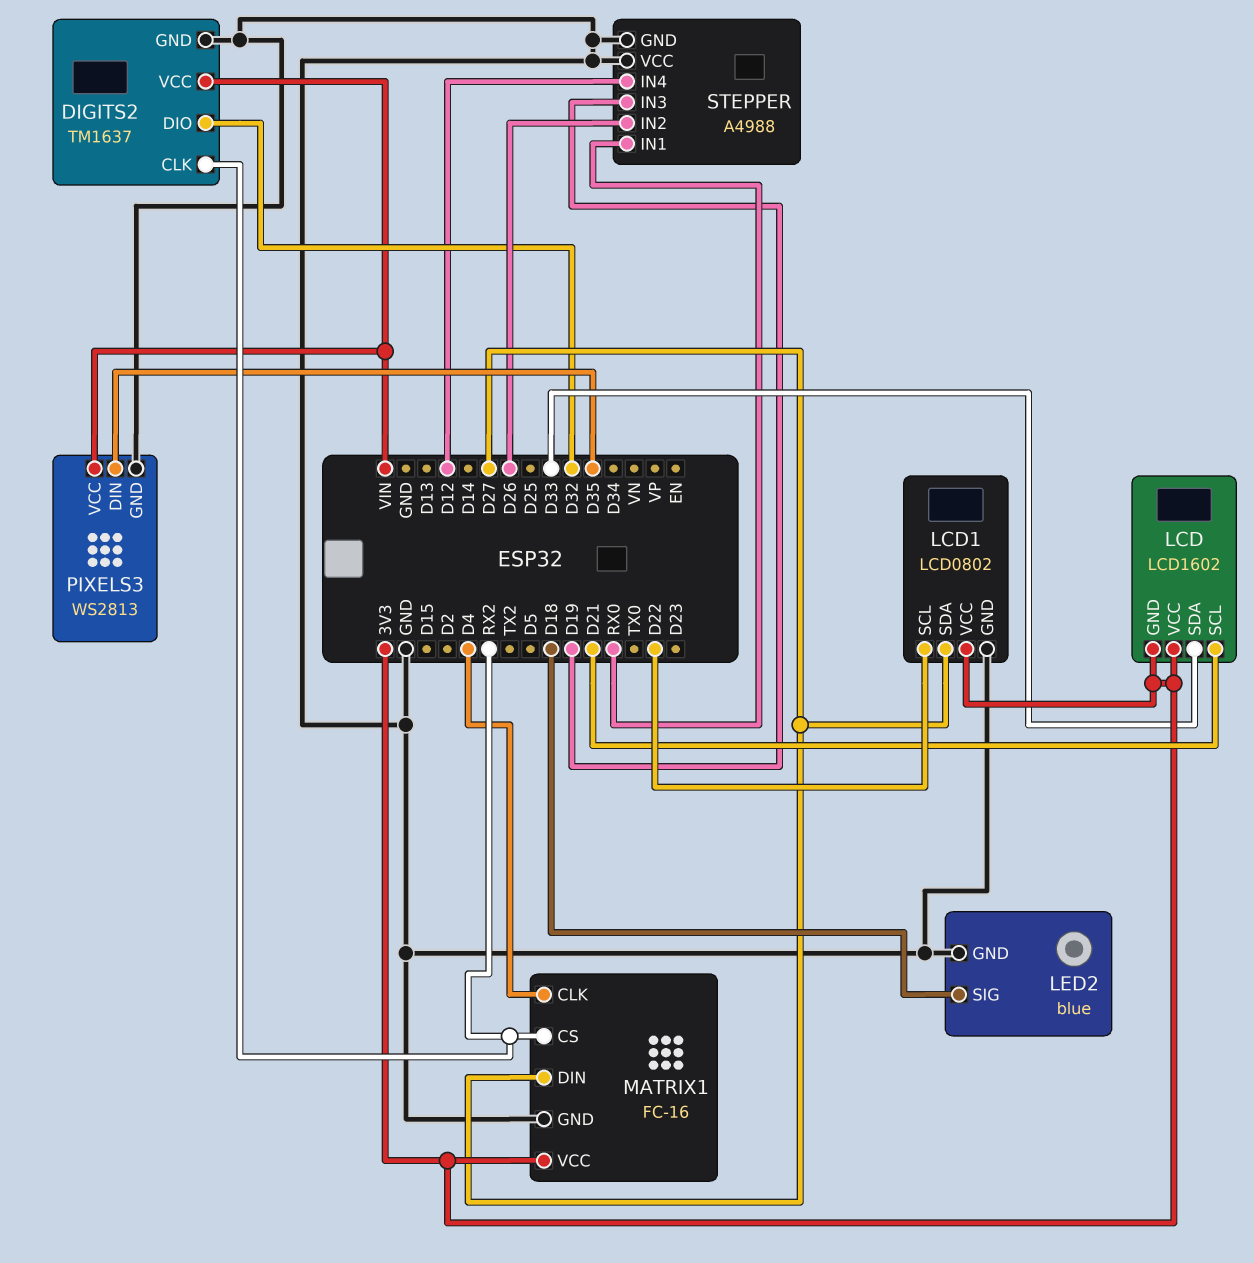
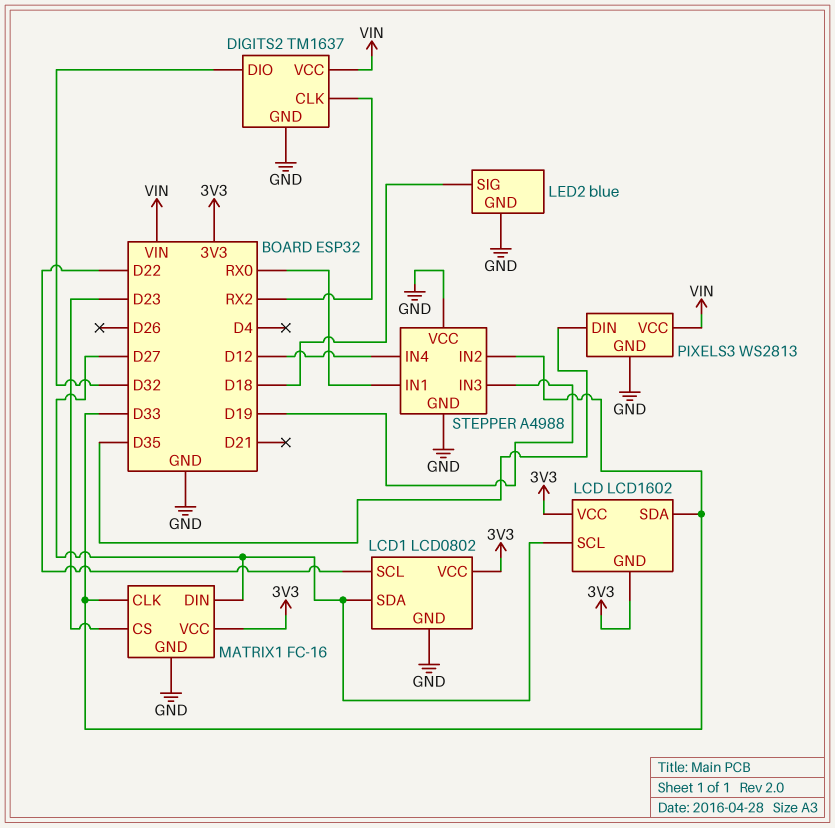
LCD pin SCL: D21 -> D27
MATRIX1 pin CLK: D4 -> D33
MATRIX1 pin CS: RX2 -> D23
STEPPER pin IN2: D26 -> D33

